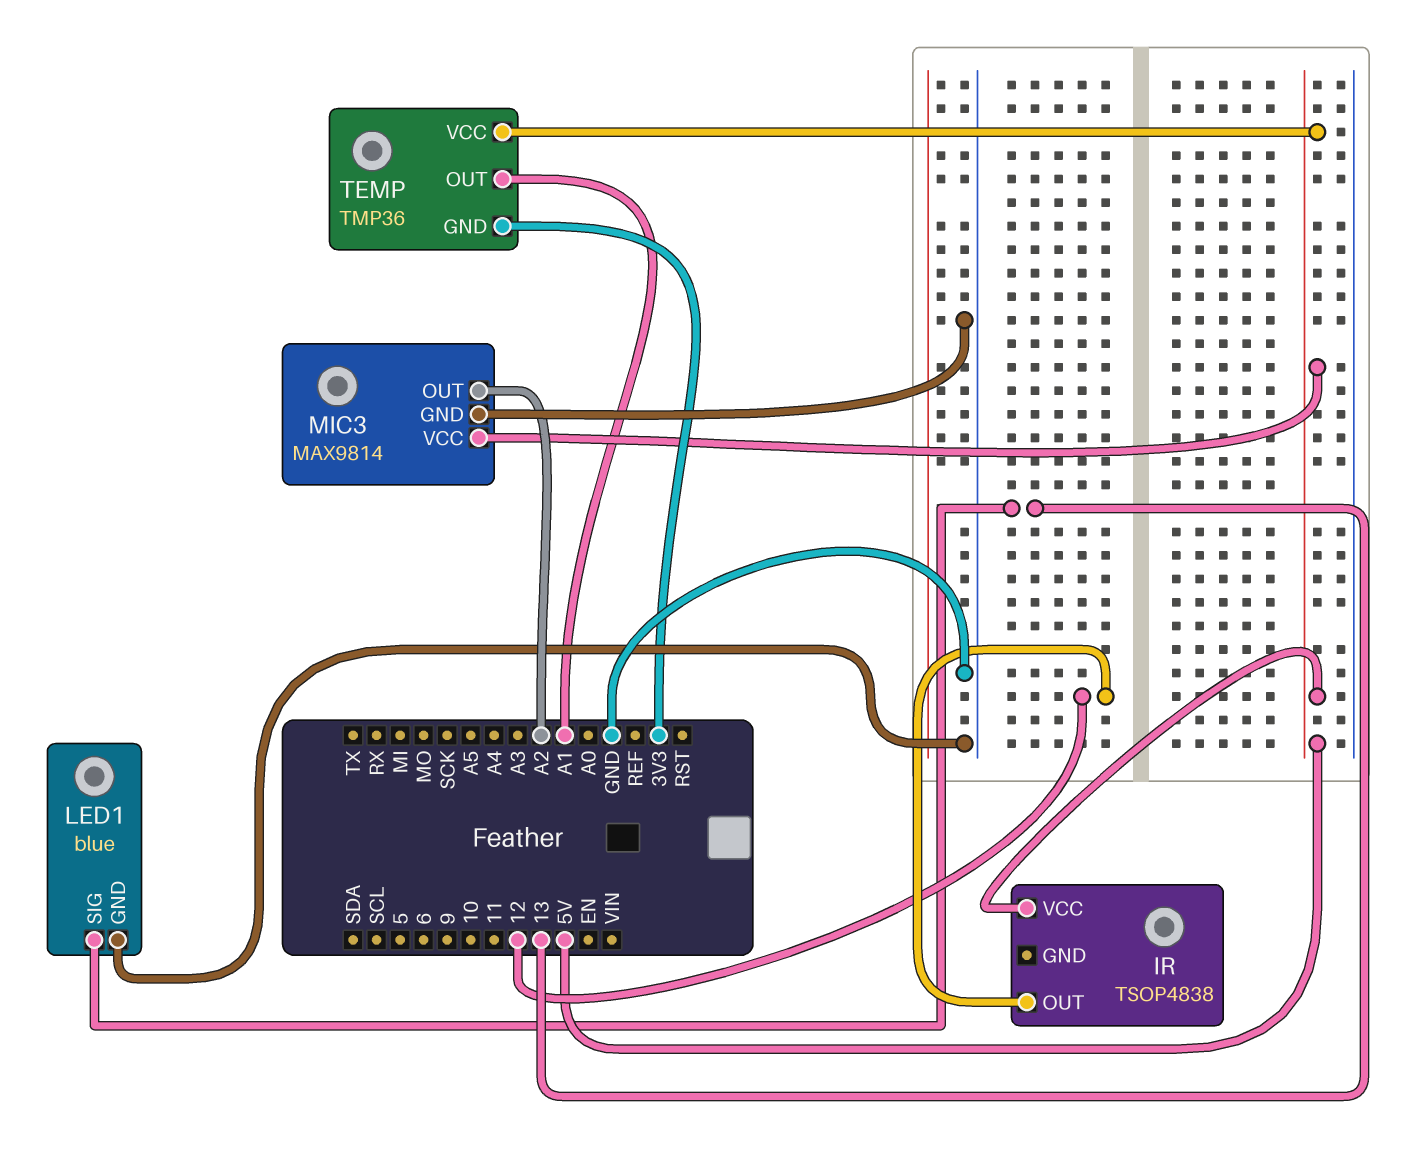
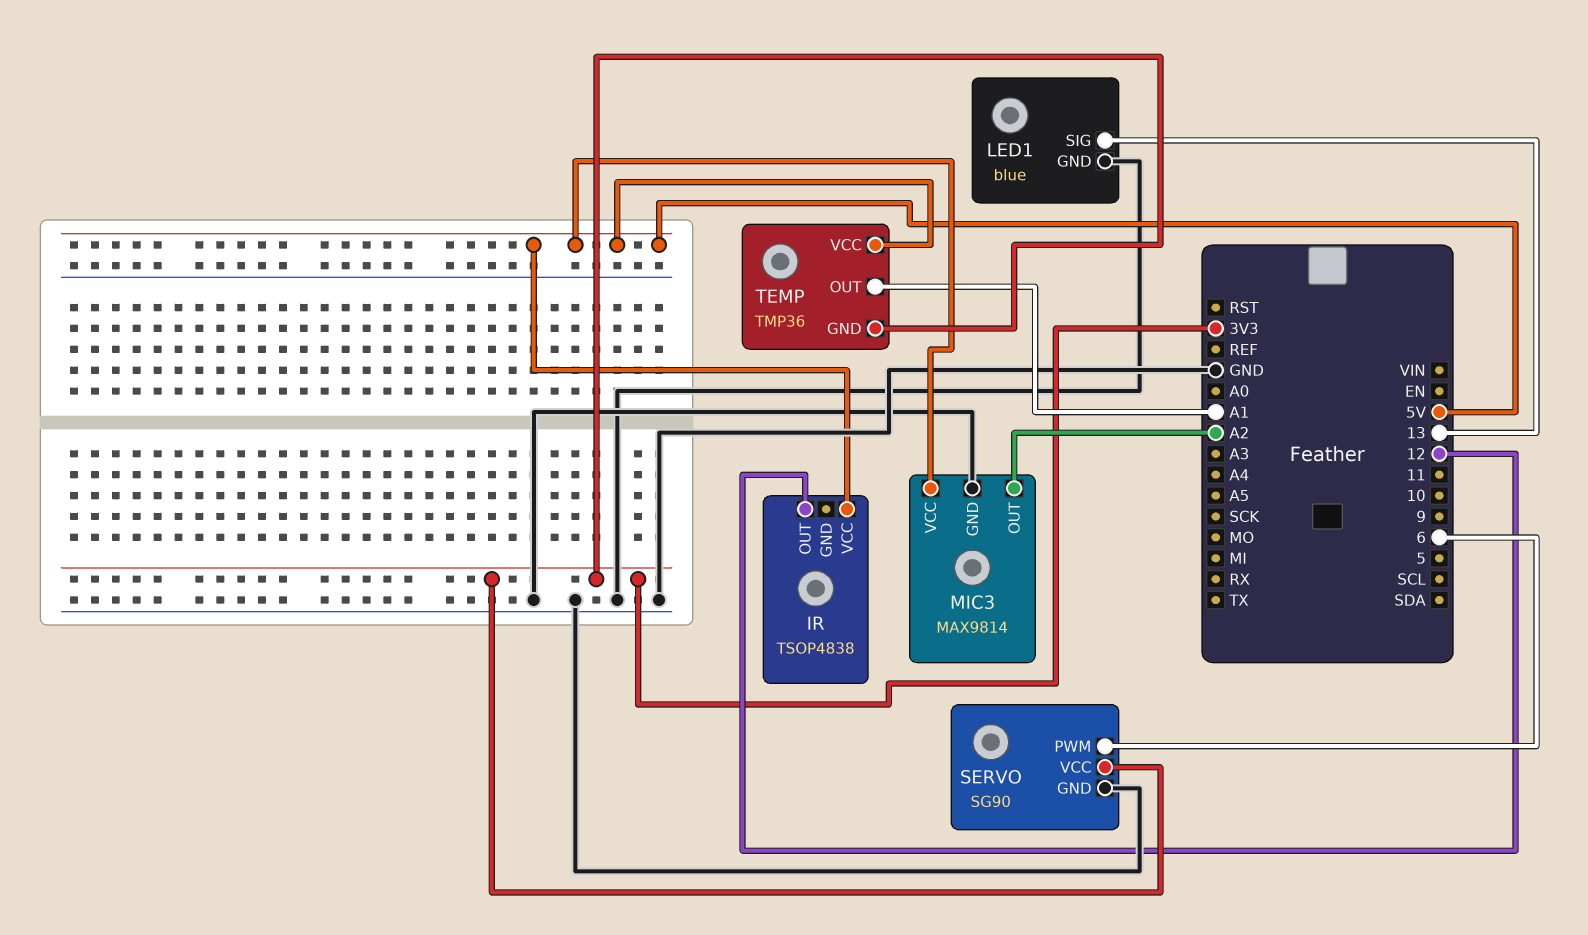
SERVO: none -> SG90
SERVO pin GND: none -> GND
SERVO pin PWM: none -> 6
SERVO pin VCC: none -> 3V3

